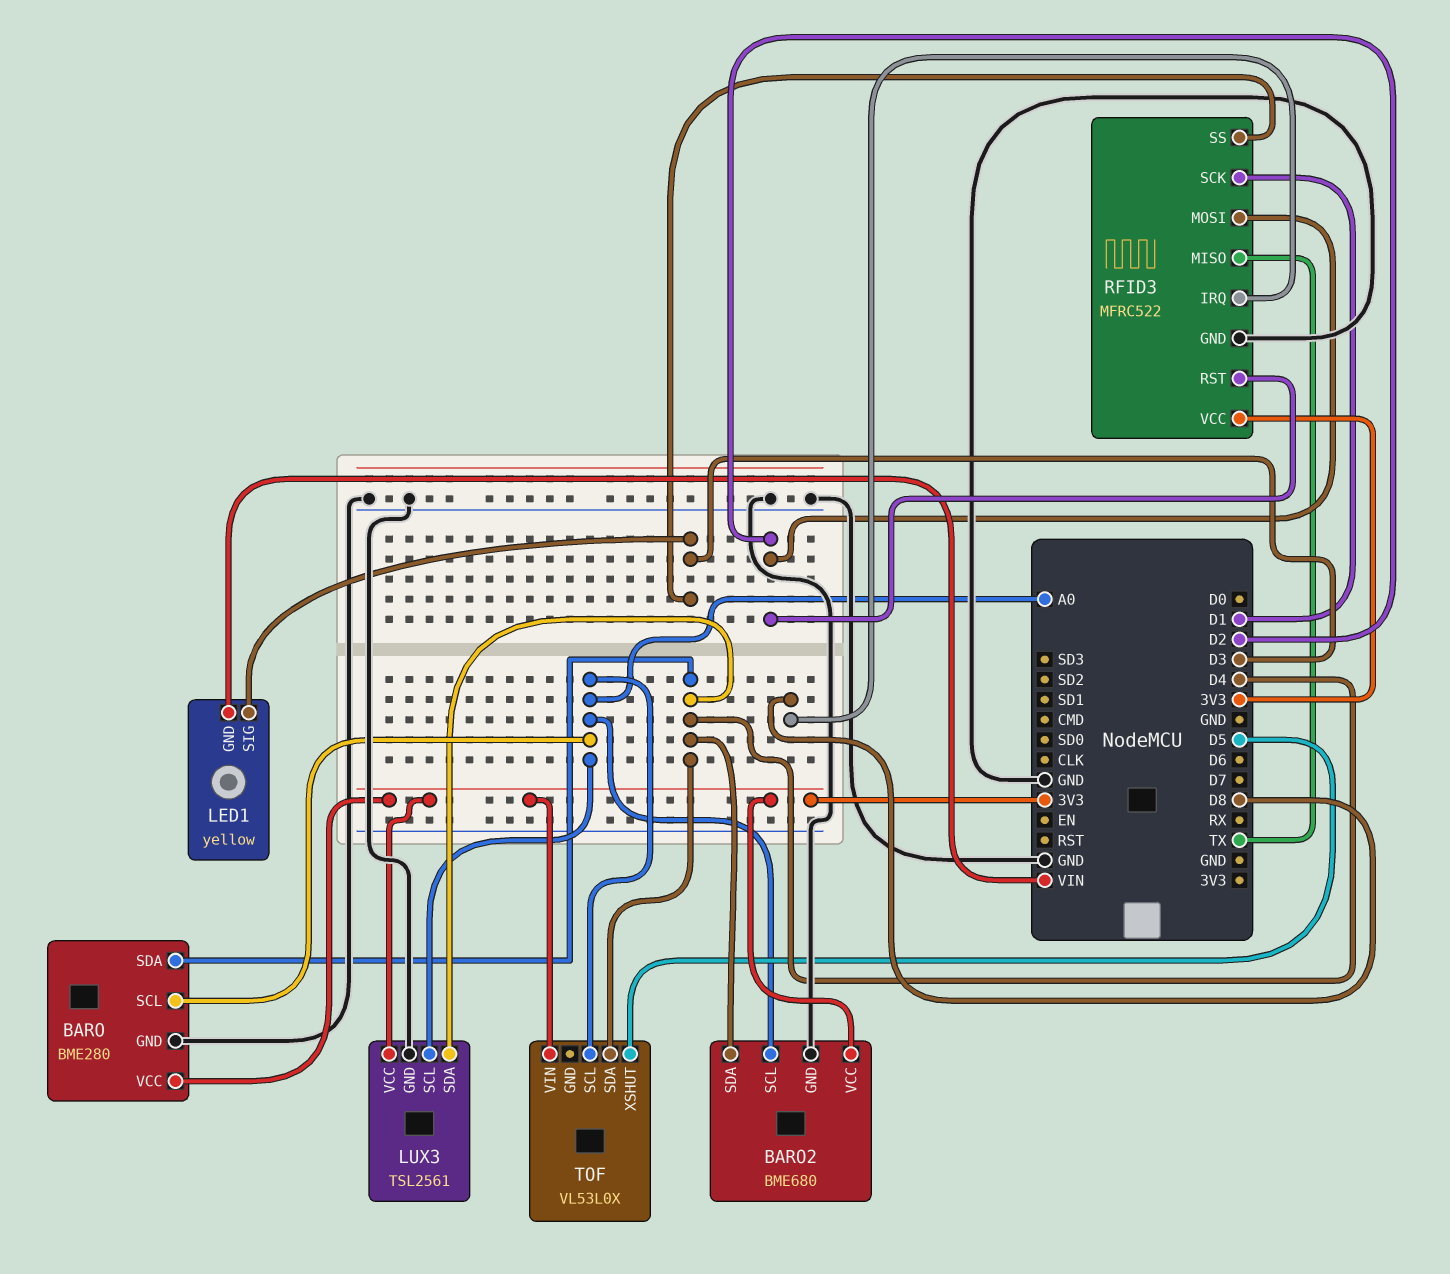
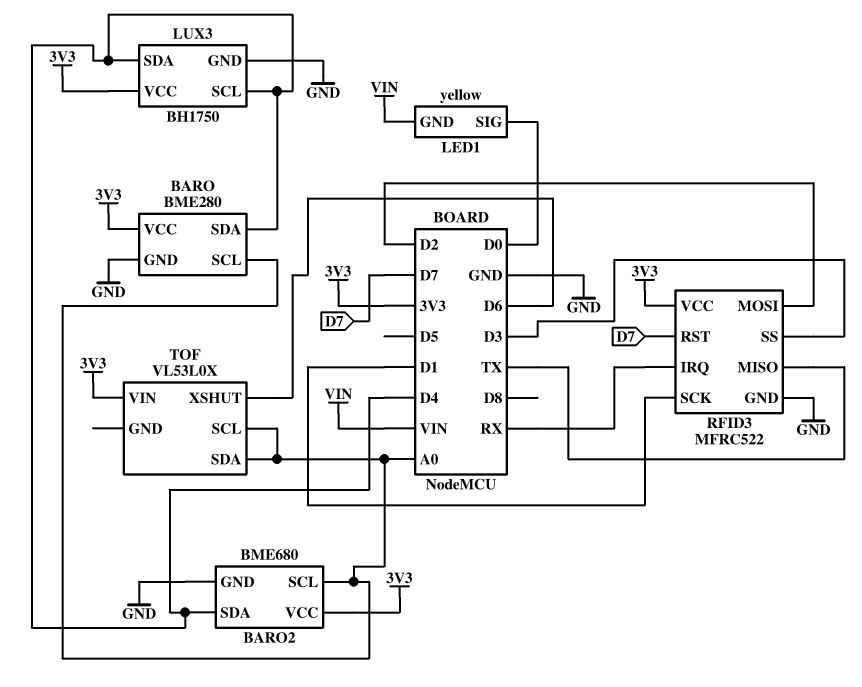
LED1 pin SIG: D3 -> D0
LUX3: TSL2561 -> BH1750
LUX3 pin SCL: A0 -> D4
RFID3 pin IRQ: D8 -> RX
RFID3 pin RST: D2 -> D7
TOF pin SDA: D4 -> A0
TOF pin XSHUT: D5 -> D6

